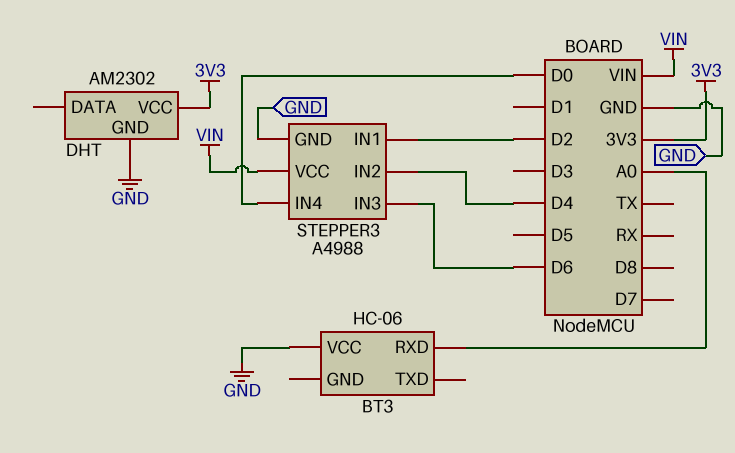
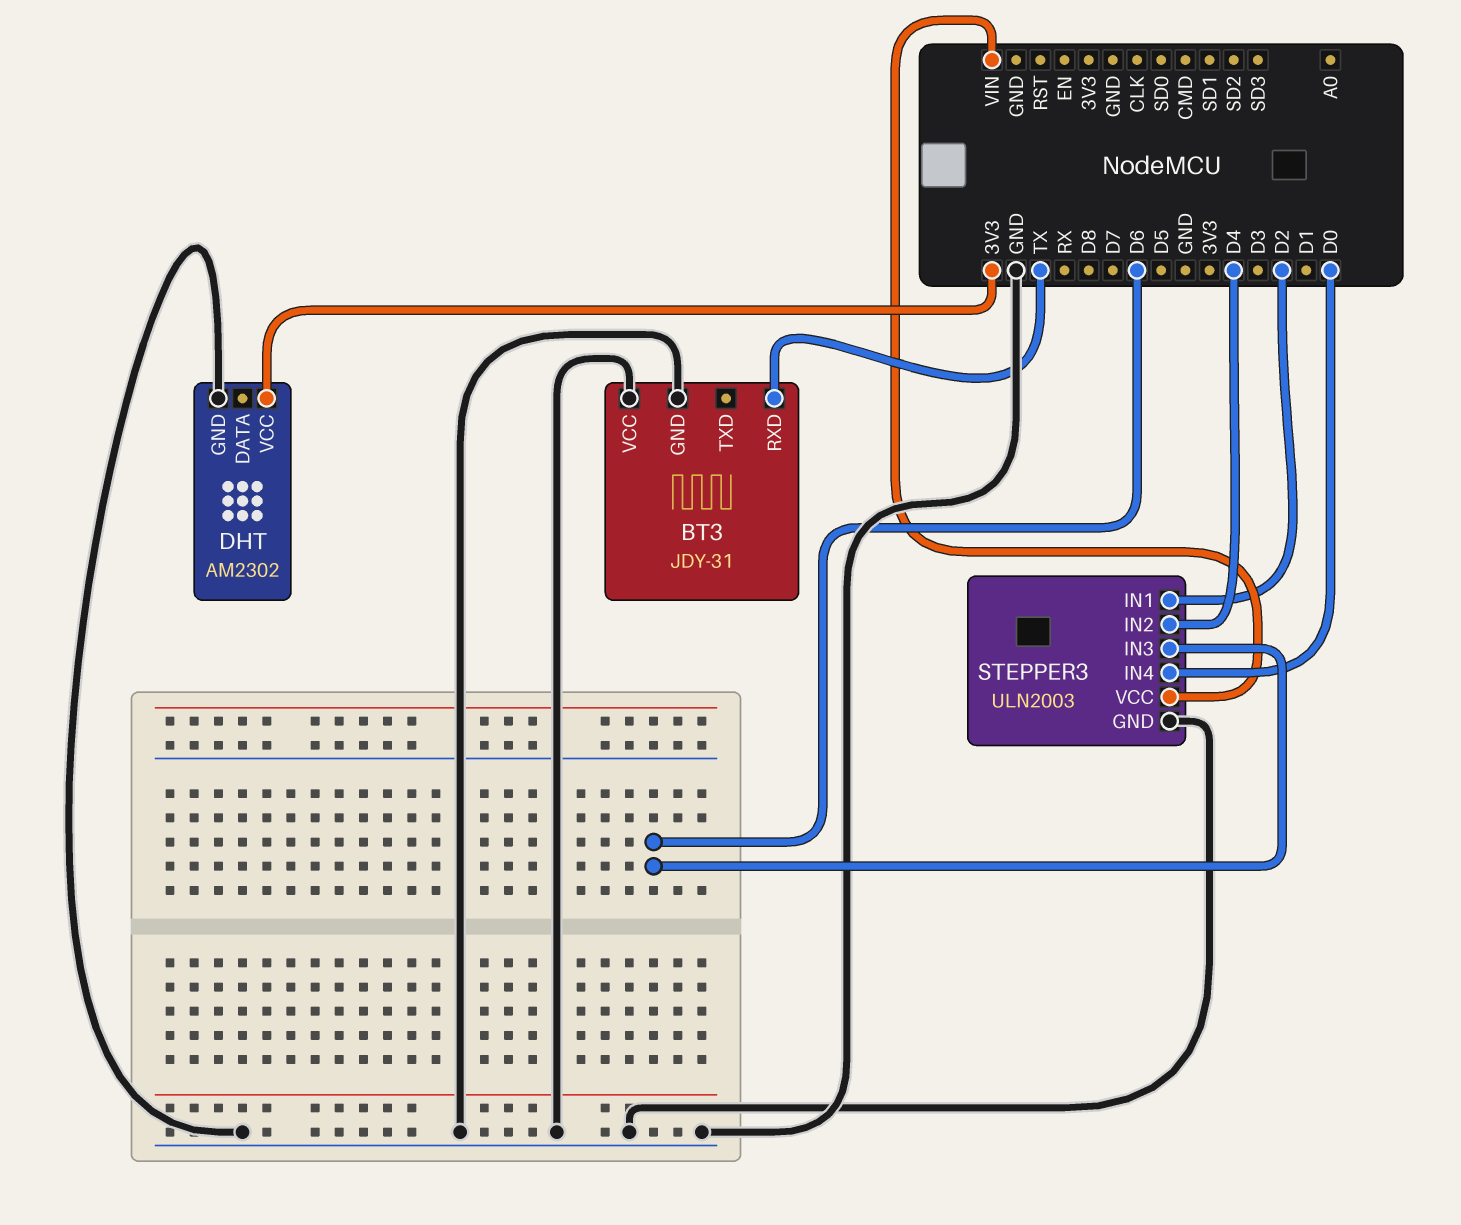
BT3: HC-06 -> JDY-31
BT3 pin GND: none -> GND
BT3 pin RXD: A0 -> TX
STEPPER3: A4988 -> ULN2003

